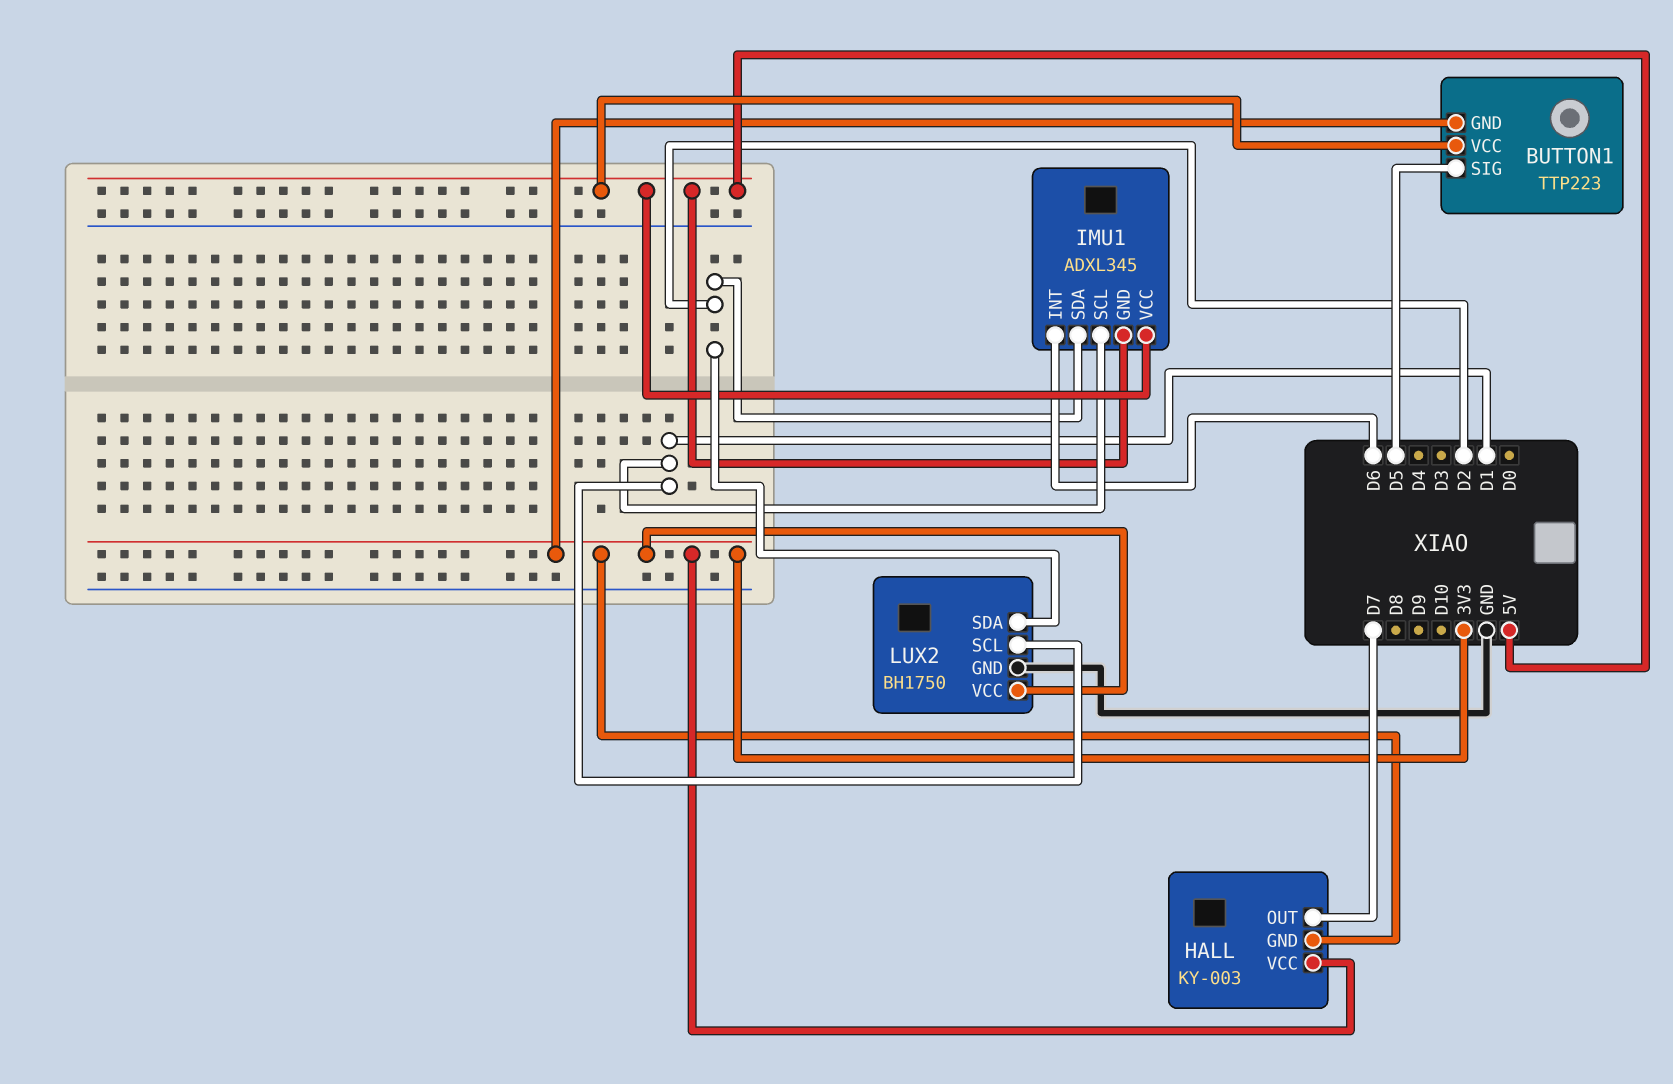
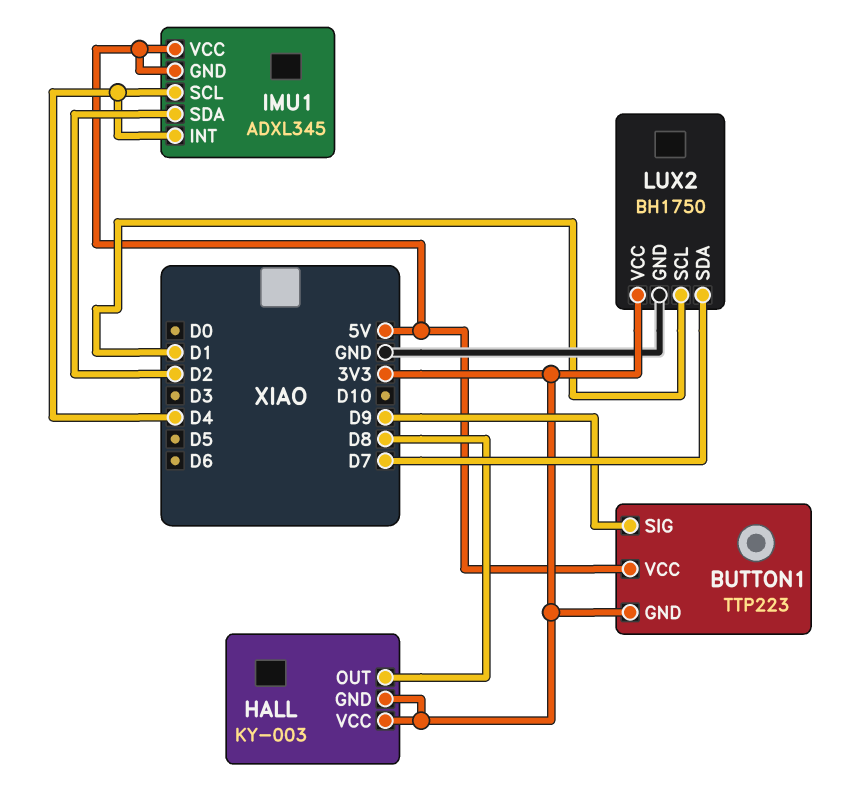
BUTTON1 pin SIG: D5 -> D9
HALL pin OUT: D7 -> D8
IMU1 pin INT: D6 -> D4
IMU1 pin SCL: D1 -> D4
LUX2 pin SDA: D2 -> D7

